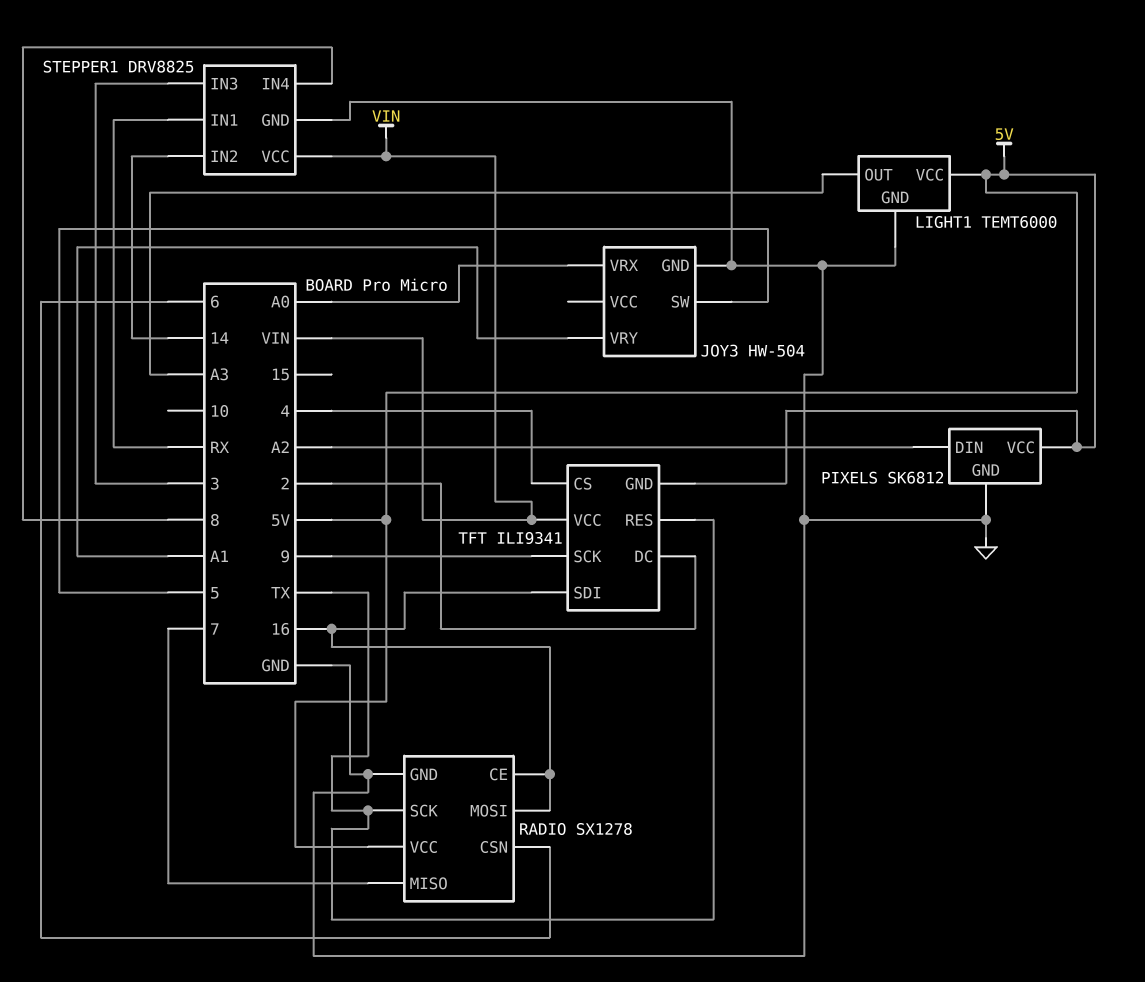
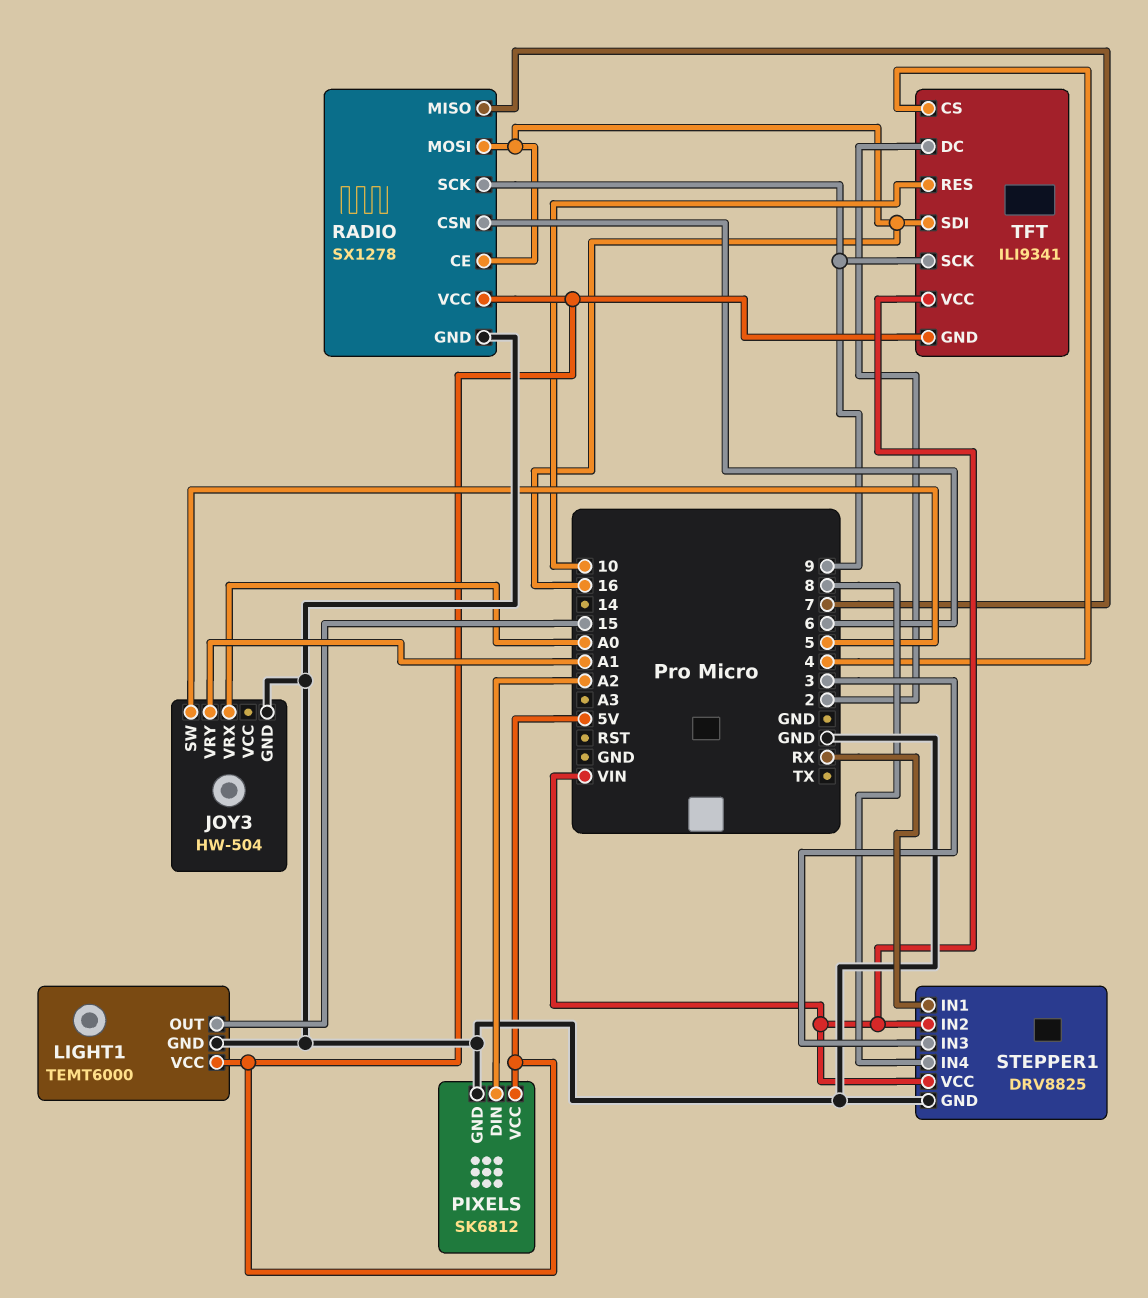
LIGHT1 pin OUT: A3 -> 15
RADIO pin SCK: TX -> 9
STEPPER1 pin IN2: 14 -> VIN
TFT pin RES: TX -> 10

